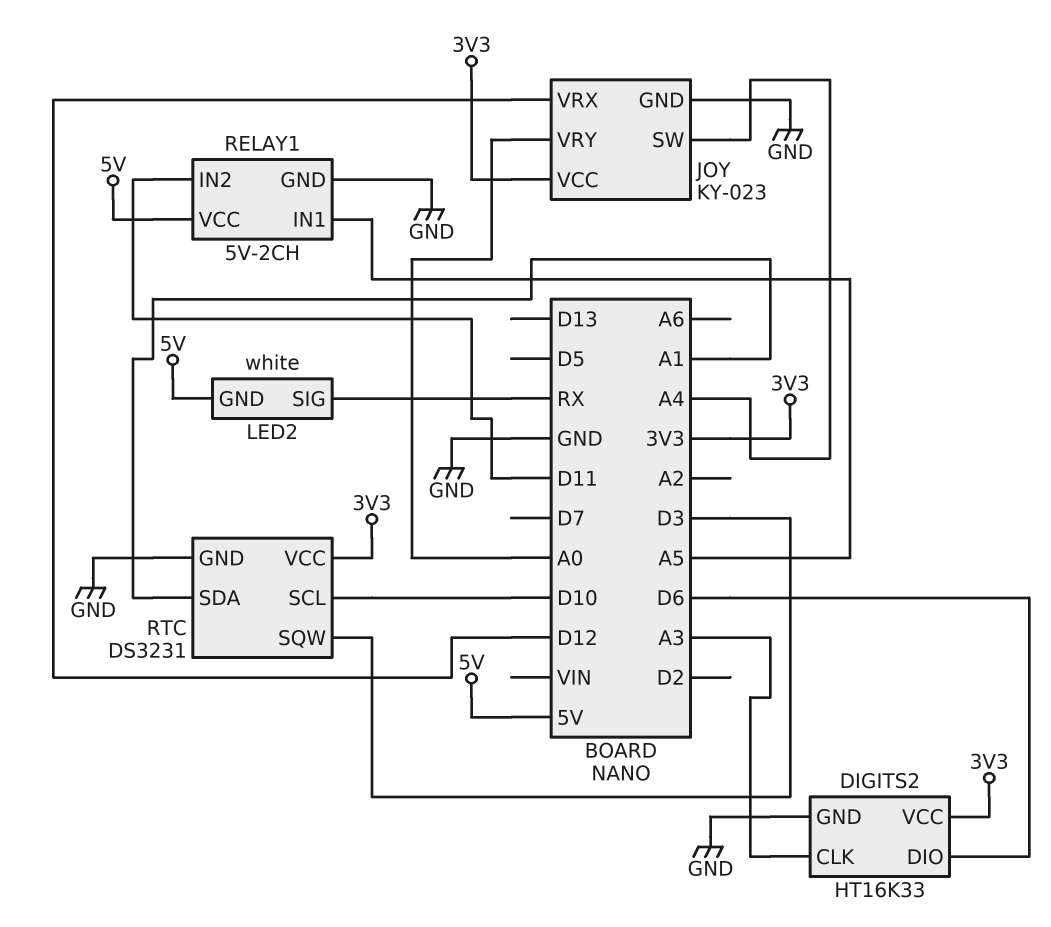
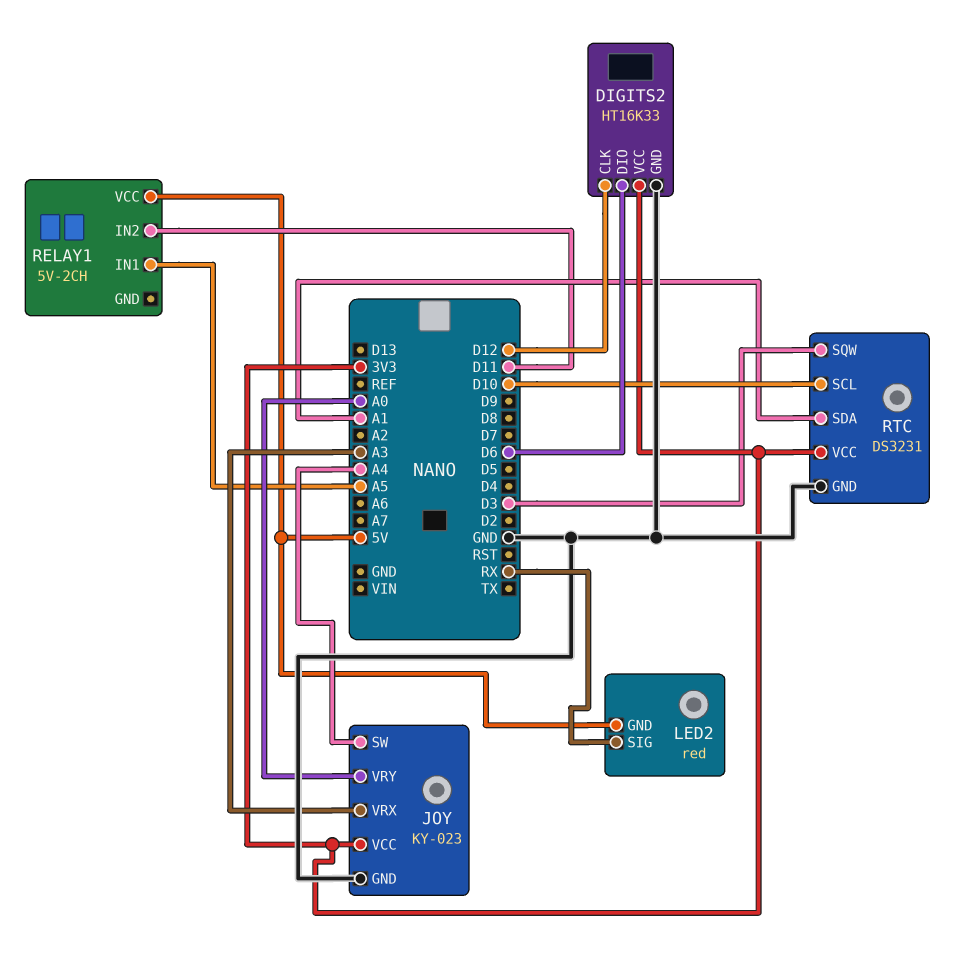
DIGITS2 pin CLK: A3 -> D12
JOY pin VRX: D12 -> A3
LED2: white -> red
RELAY1 pin GND: GND -> none

